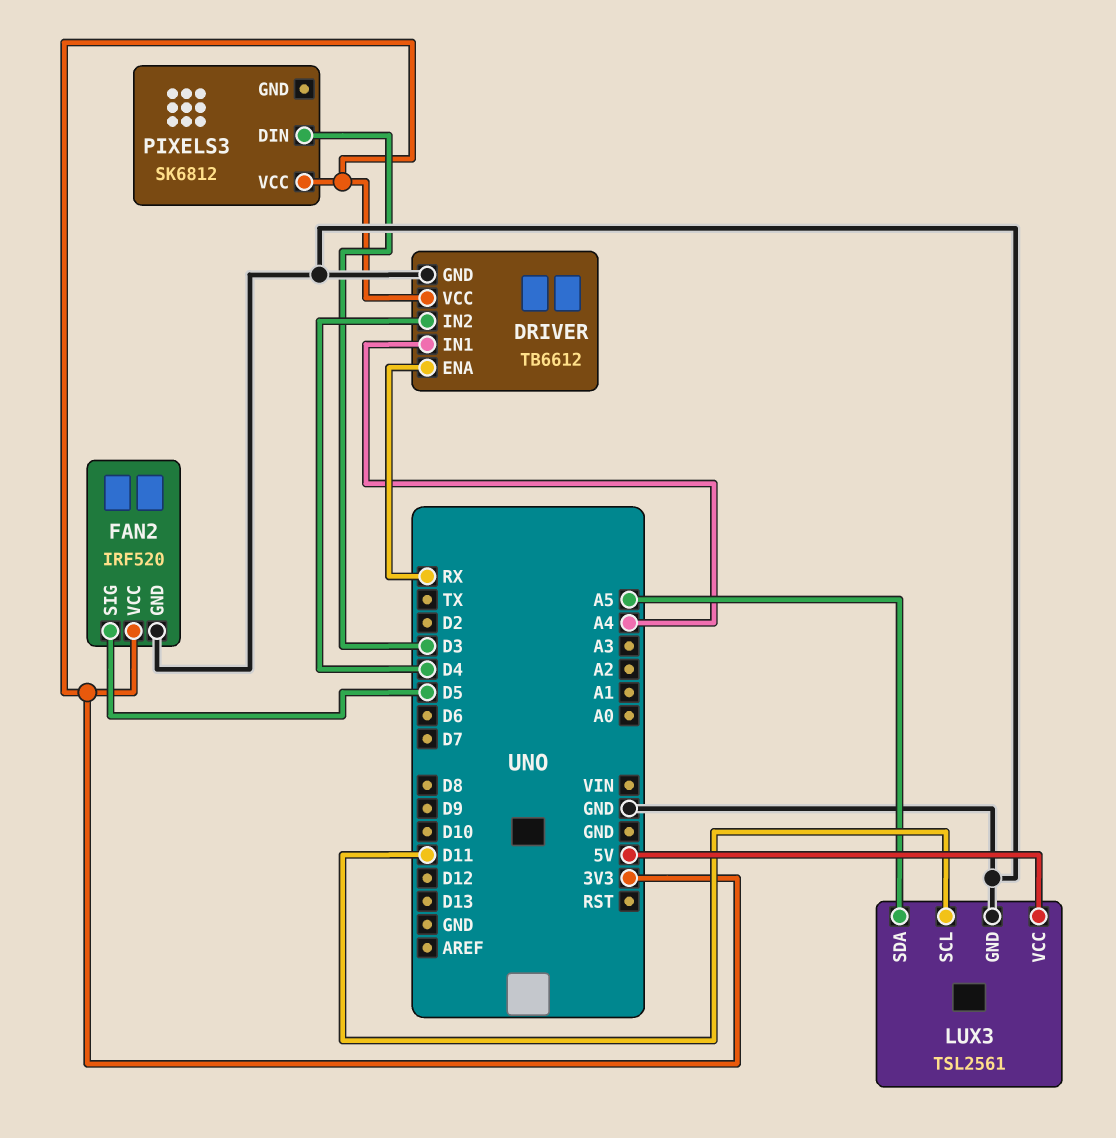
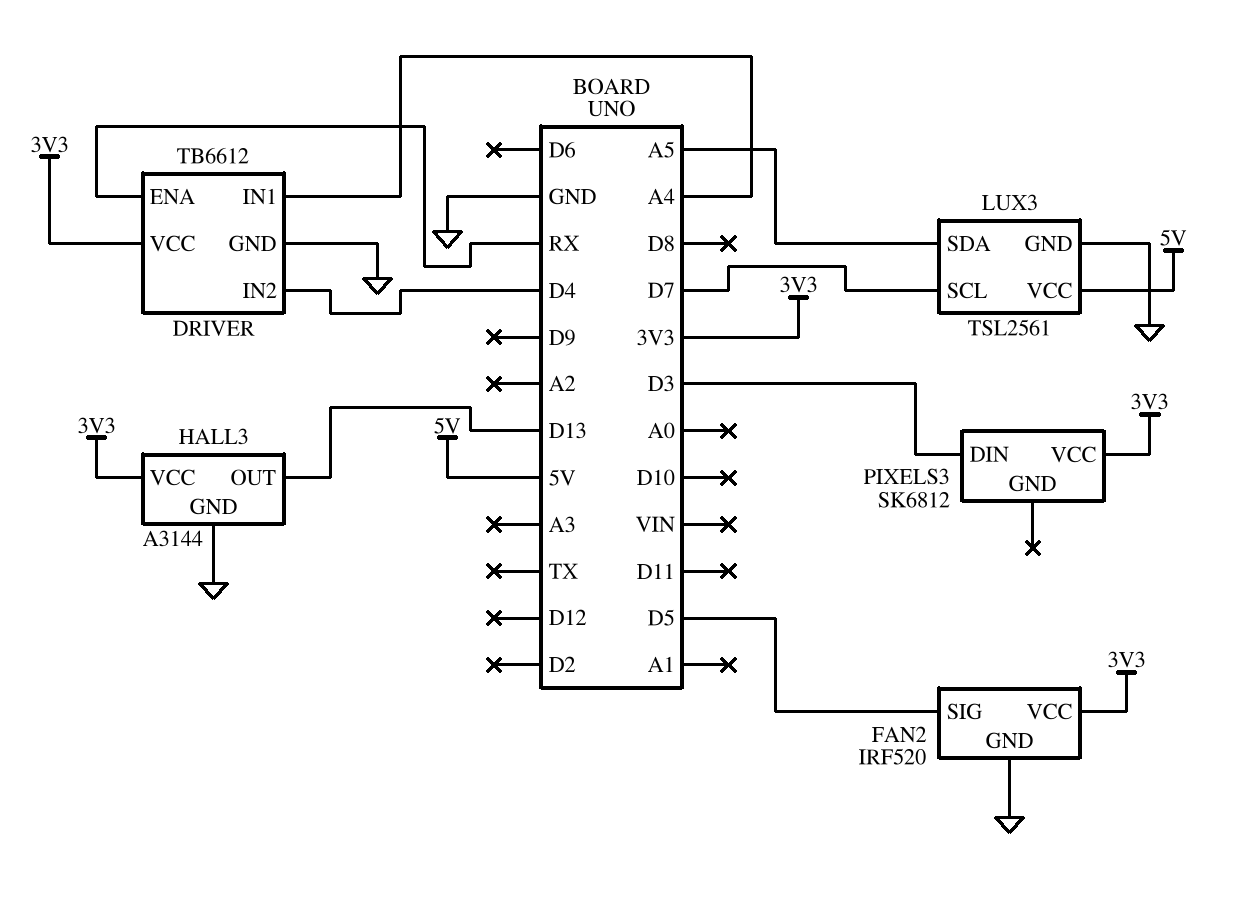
HALL3: none -> A3144
HALL3 pin GND: none -> GND
HALL3 pin OUT: none -> D13
HALL3 pin VCC: none -> 3V3
LUX3 pin SCL: D11 -> D7

